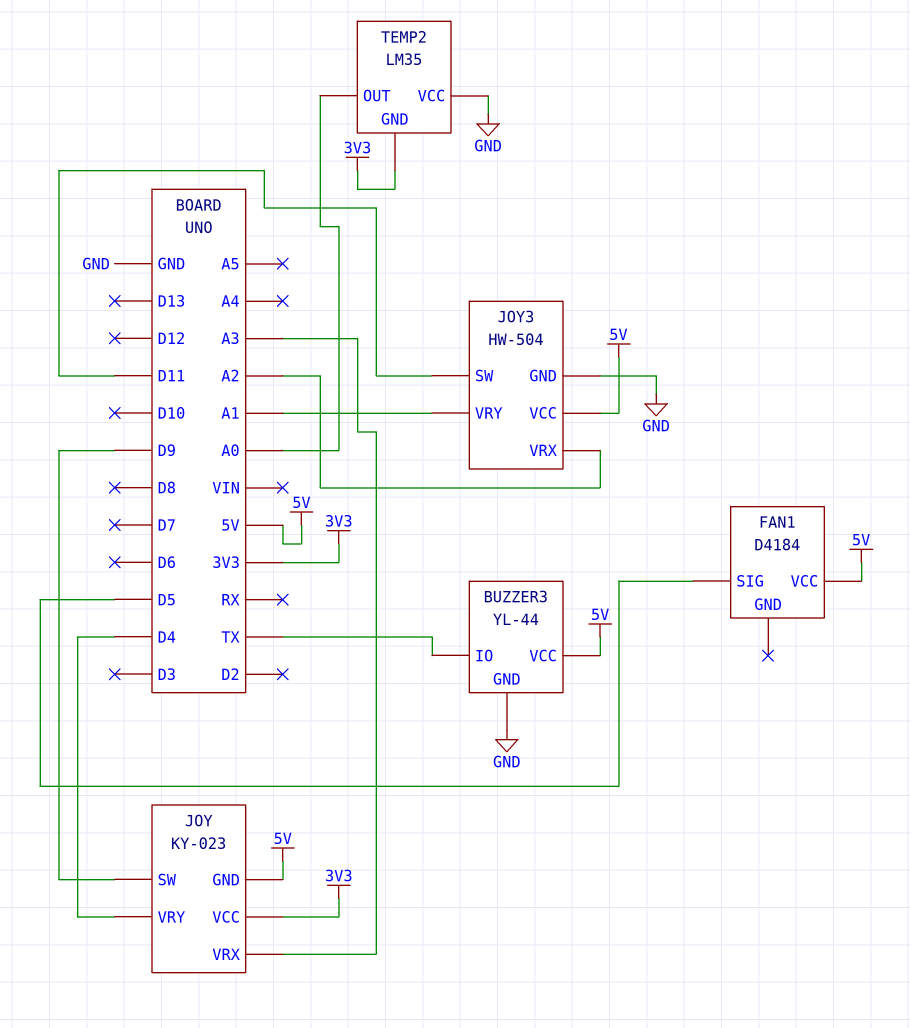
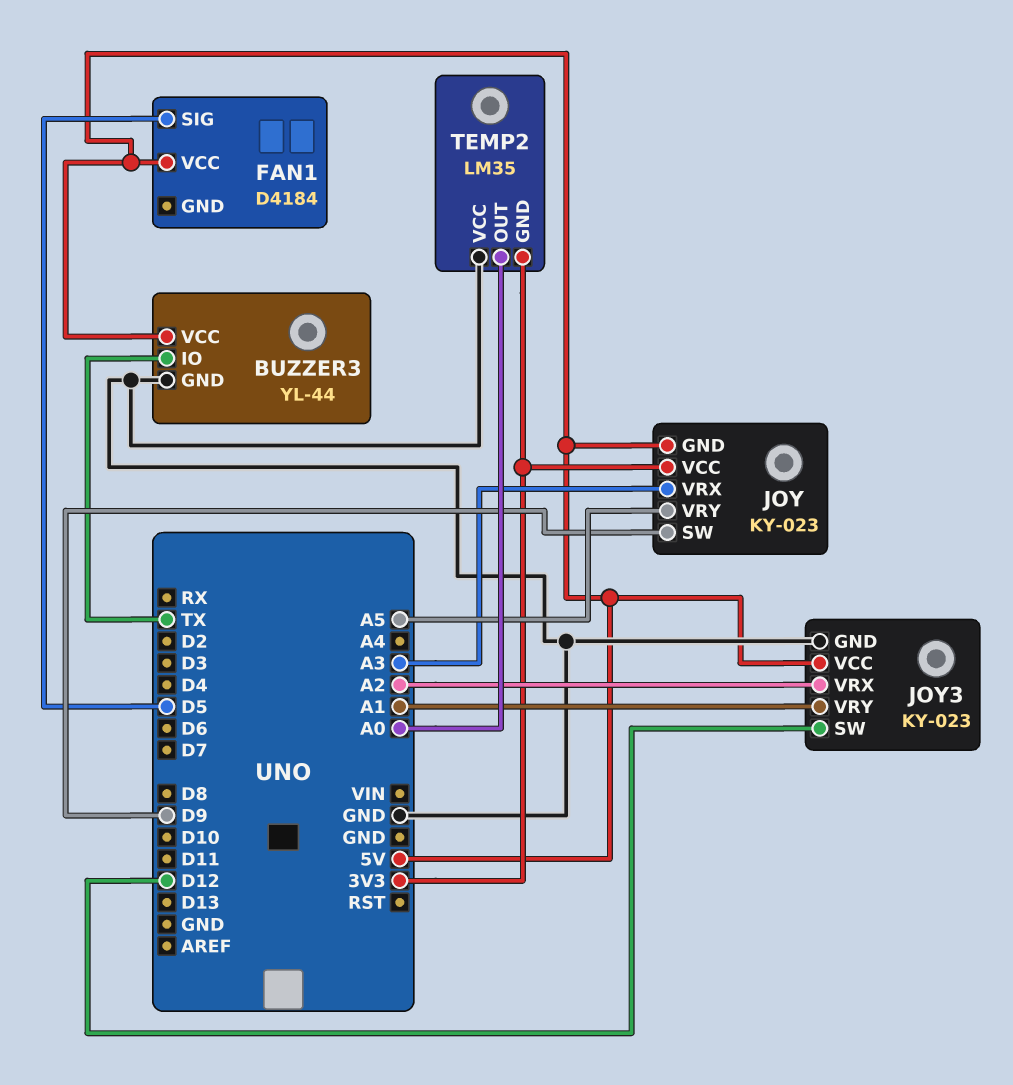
JOY pin VRY: D4 -> A5
JOY3: HW-504 -> KY-023
JOY3 pin SW: D11 -> D12

